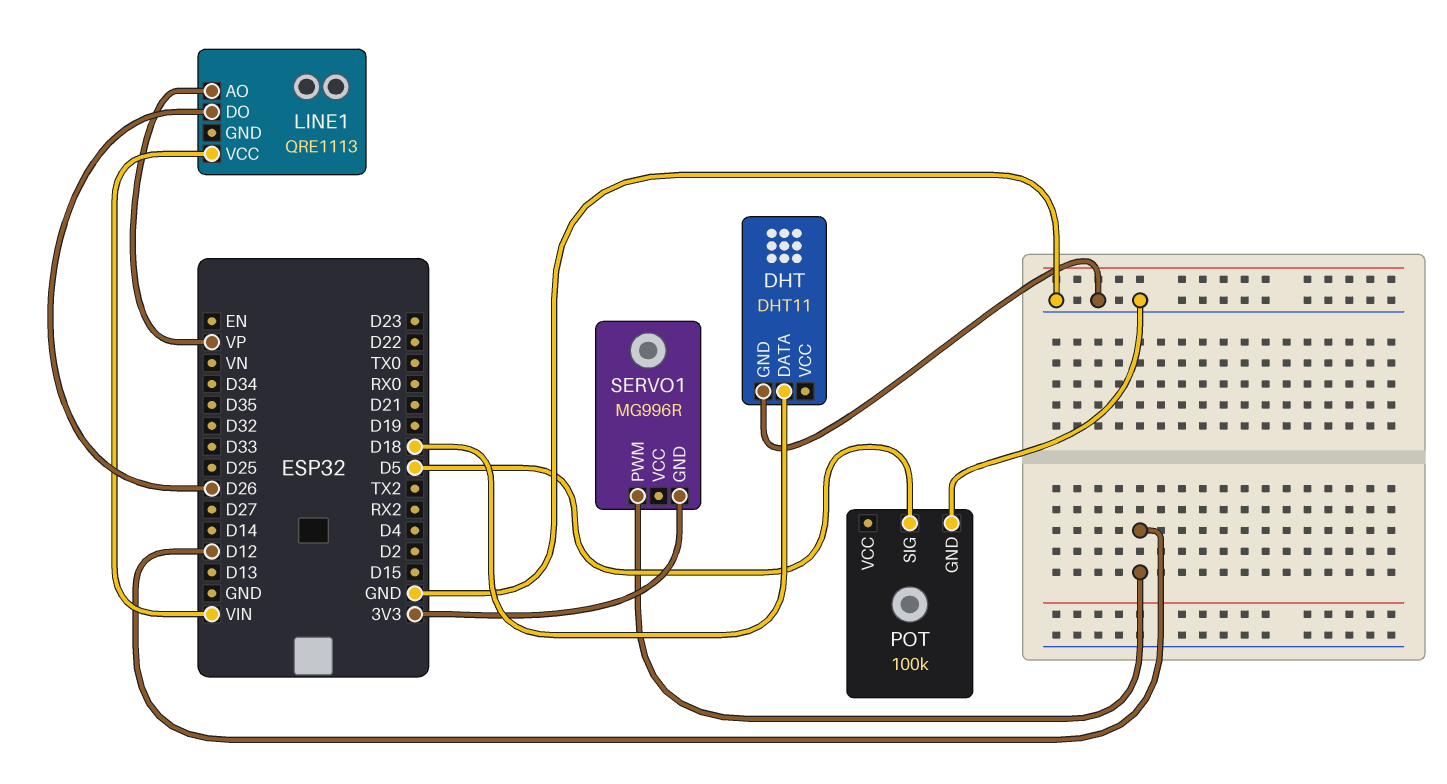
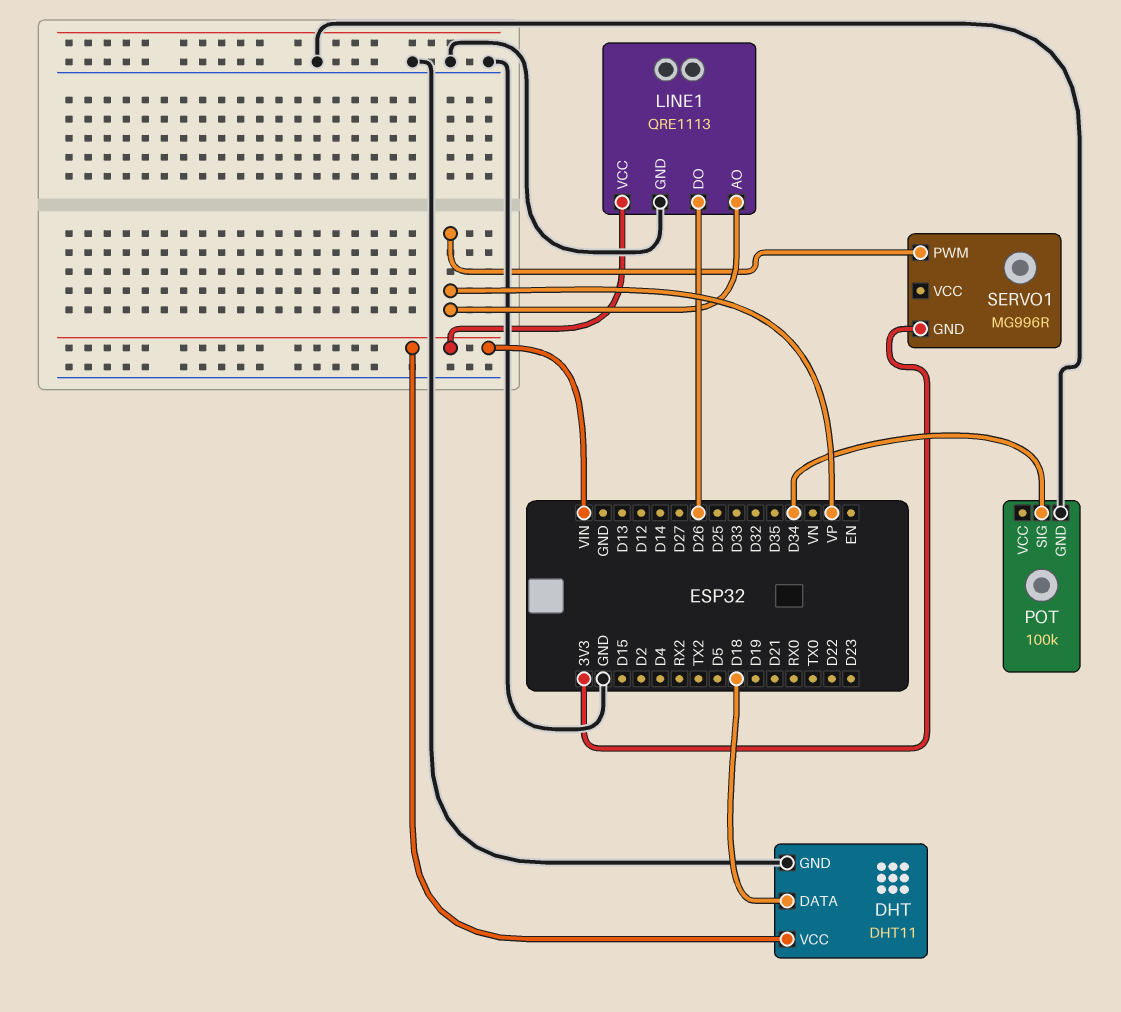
DHT pin VCC: none -> VIN
LINE1 pin GND: none -> GND
POT pin SIG: D5 -> D34
SERVO1 pin PWM: D12 -> VP

